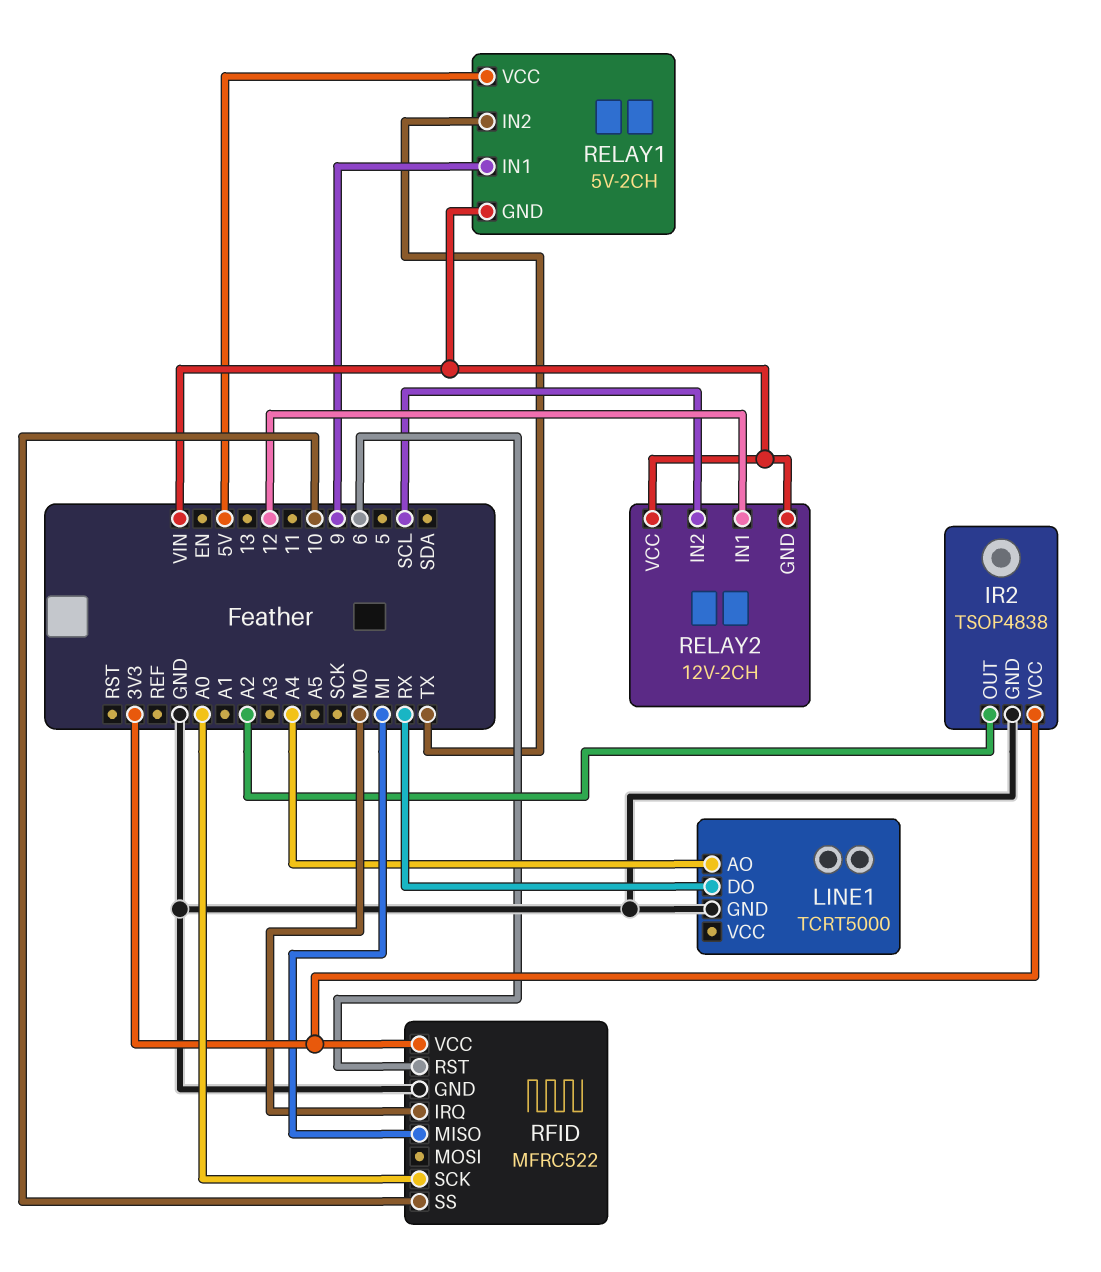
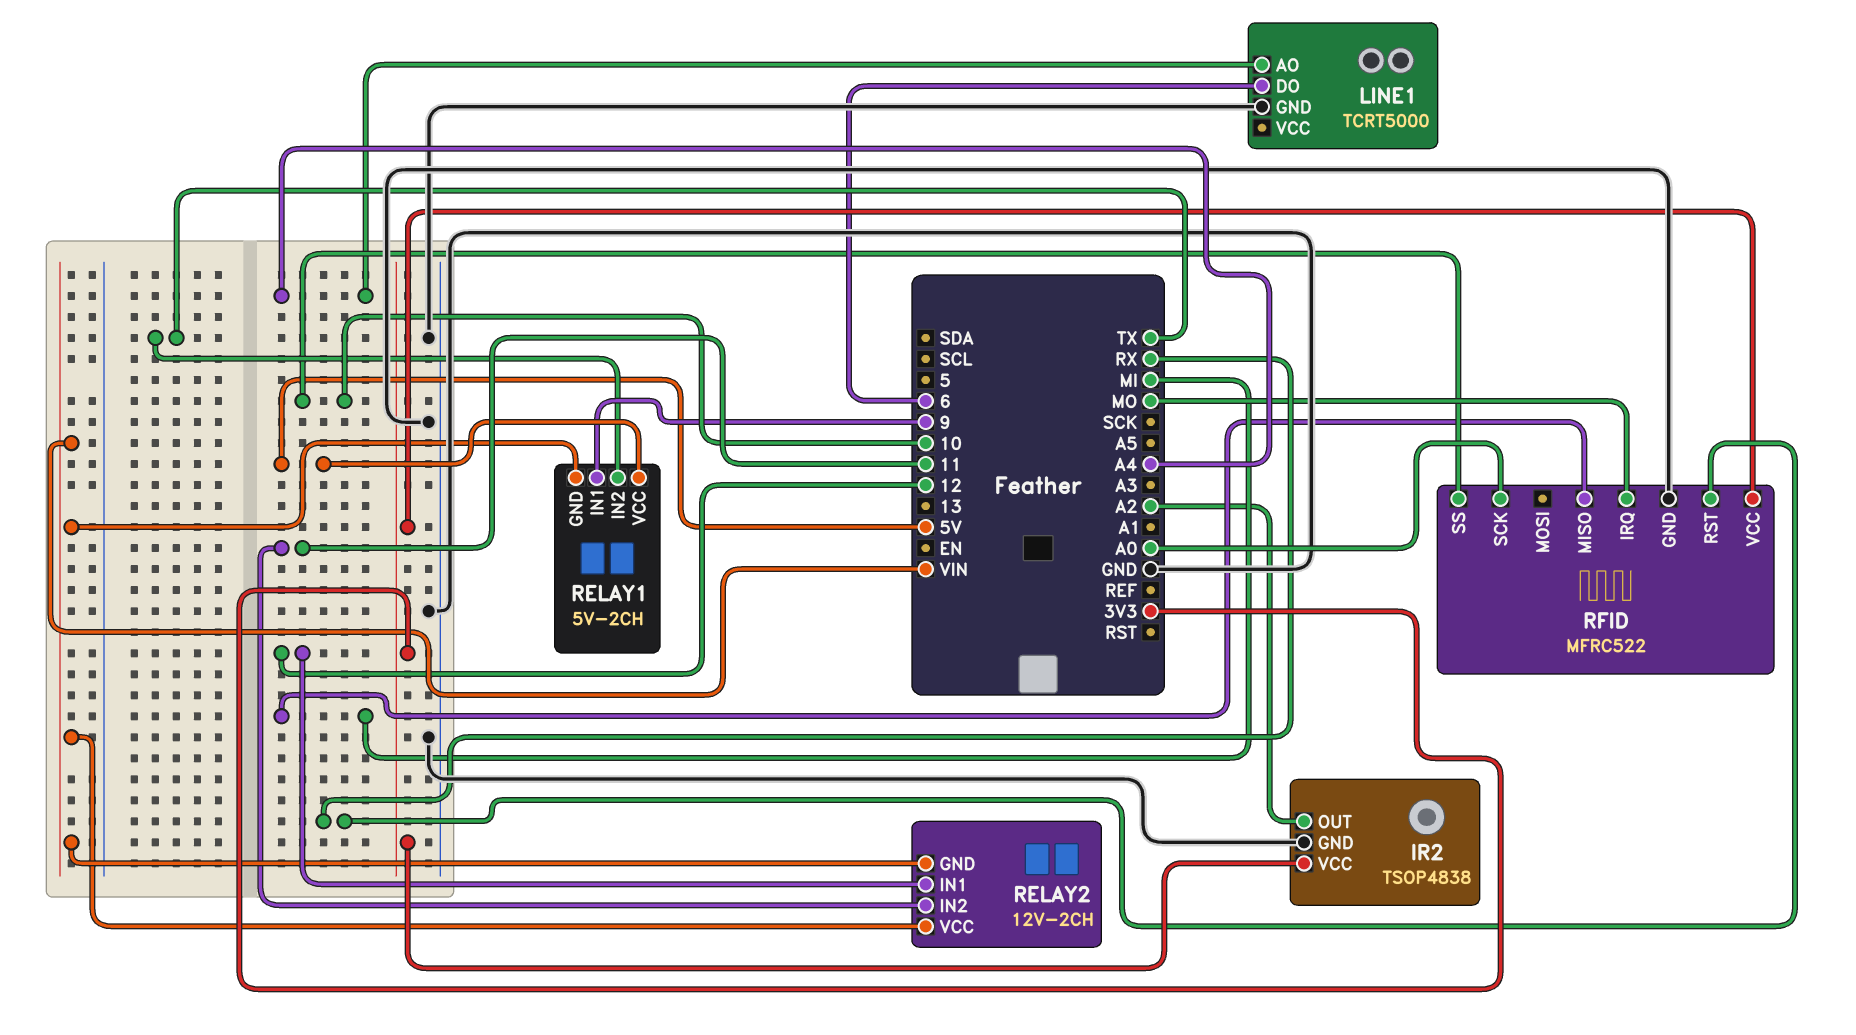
LINE1 pin DO: RX -> 6
RELAY2 pin IN2: SCL -> 11
RFID pin RST: 6 -> RX

